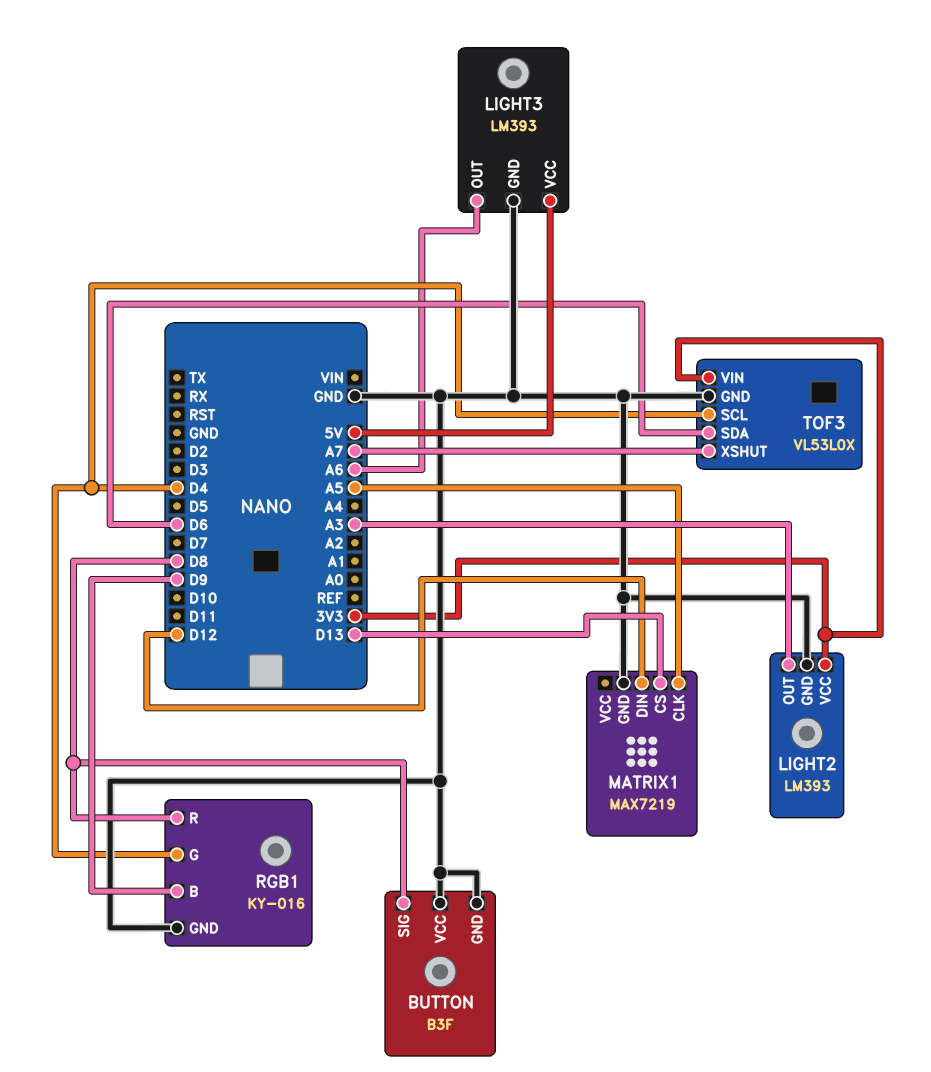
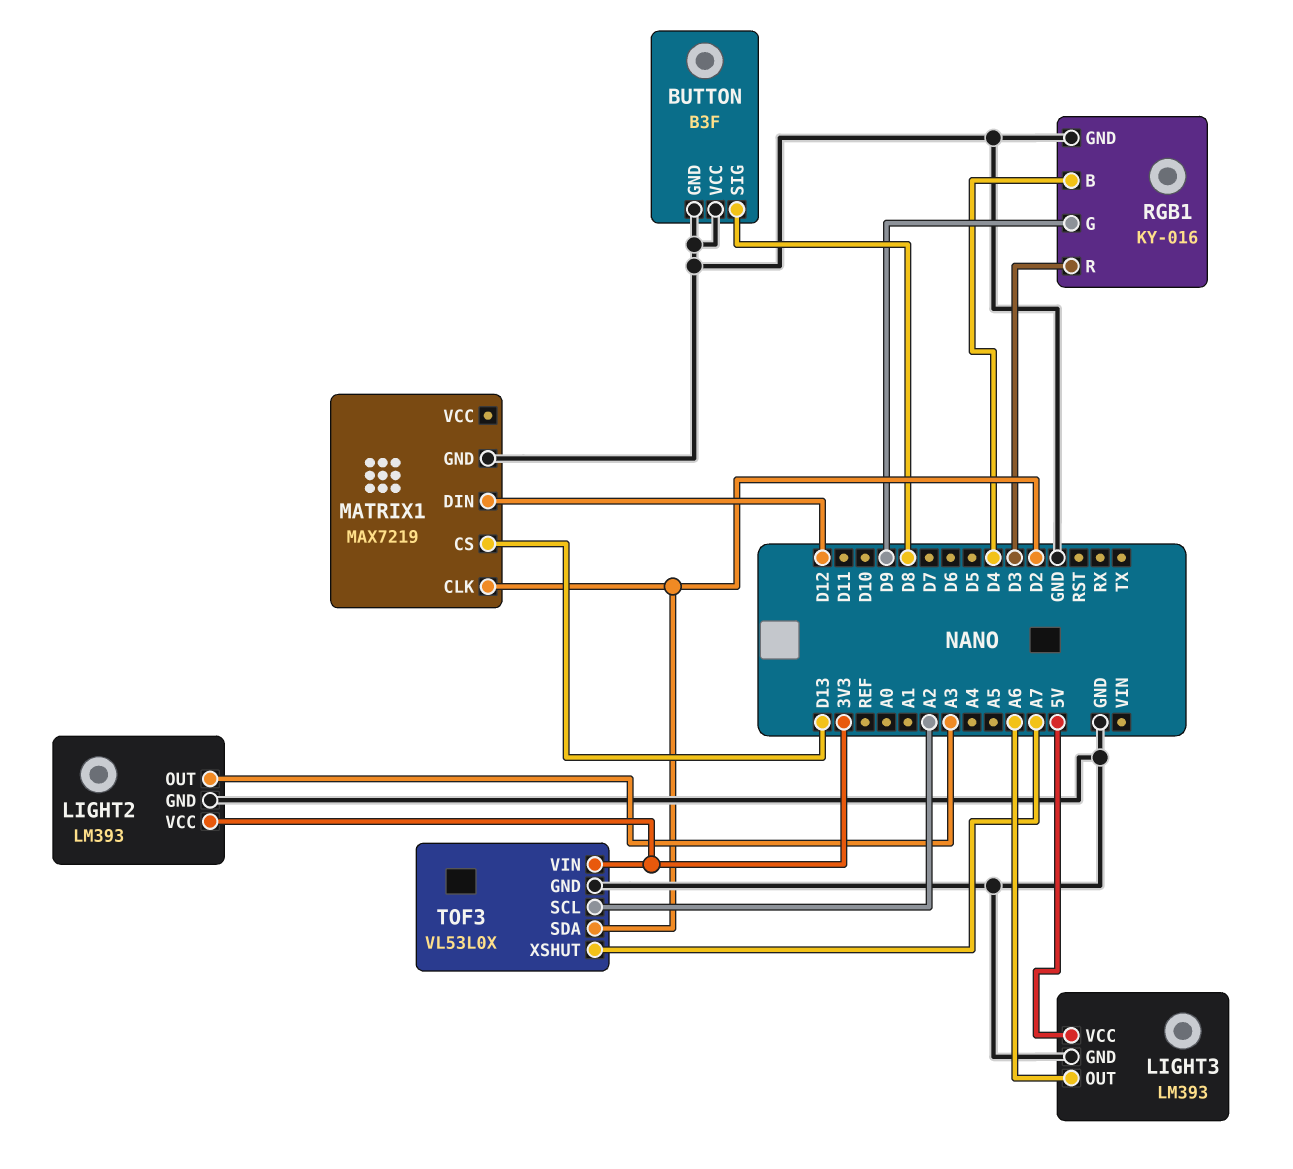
MATRIX1 pin CLK: A5 -> D2
RGB1 pin B: D9 -> D4
RGB1 pin G: D4 -> D9
RGB1 pin R: D8 -> D3
TOF3 pin SCL: D4 -> A2
TOF3 pin SDA: D6 -> D2

